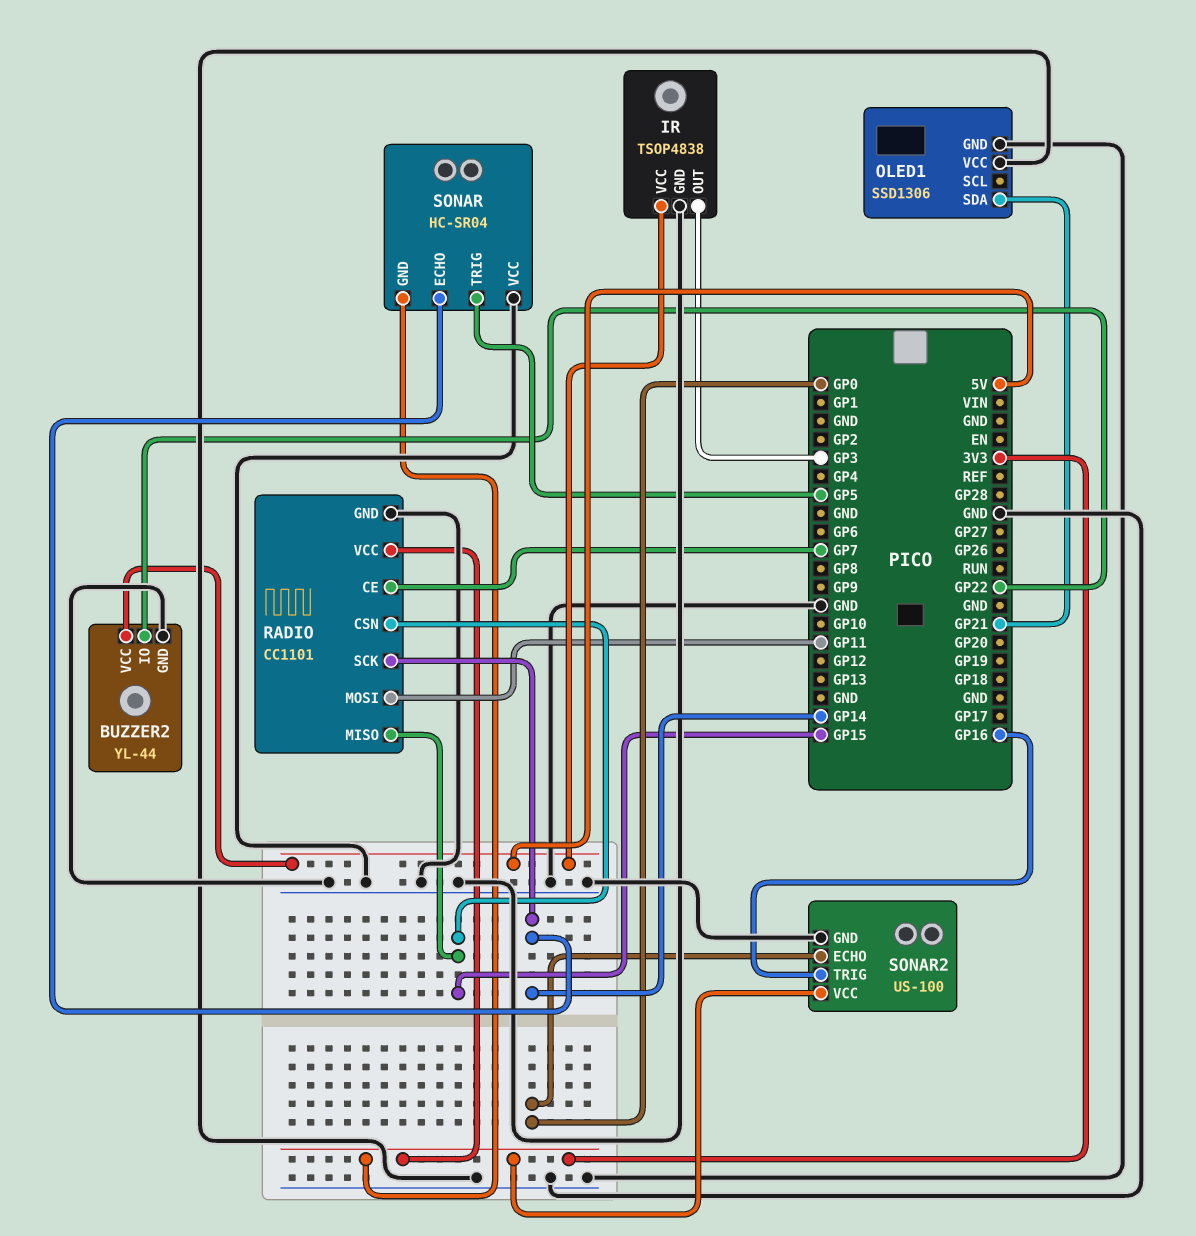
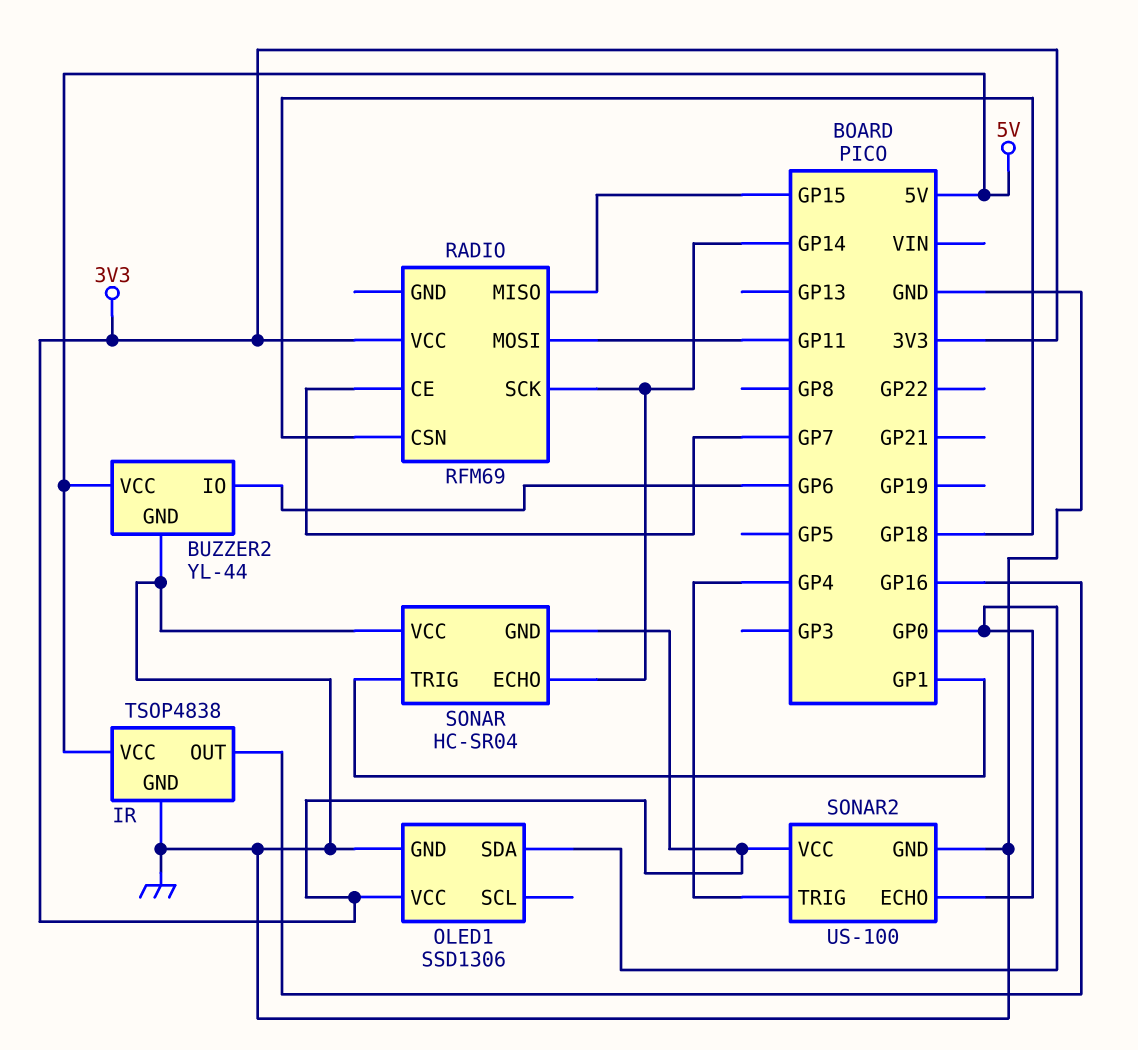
BUZZER2 pin IO: GP22 -> GP6
IR pin OUT: GP3 -> GP16
OLED1 pin SDA: GP21 -> GP0
OLED1 pin VCC: GND -> 3V3
RADIO: CC1101 -> RFM69
RADIO pin CSN: GP15 -> GP18
RADIO pin GND: GND -> none
SONAR pin TRIG: GP5 -> GP1
SONAR2 pin TRIG: GP16 -> GP4

